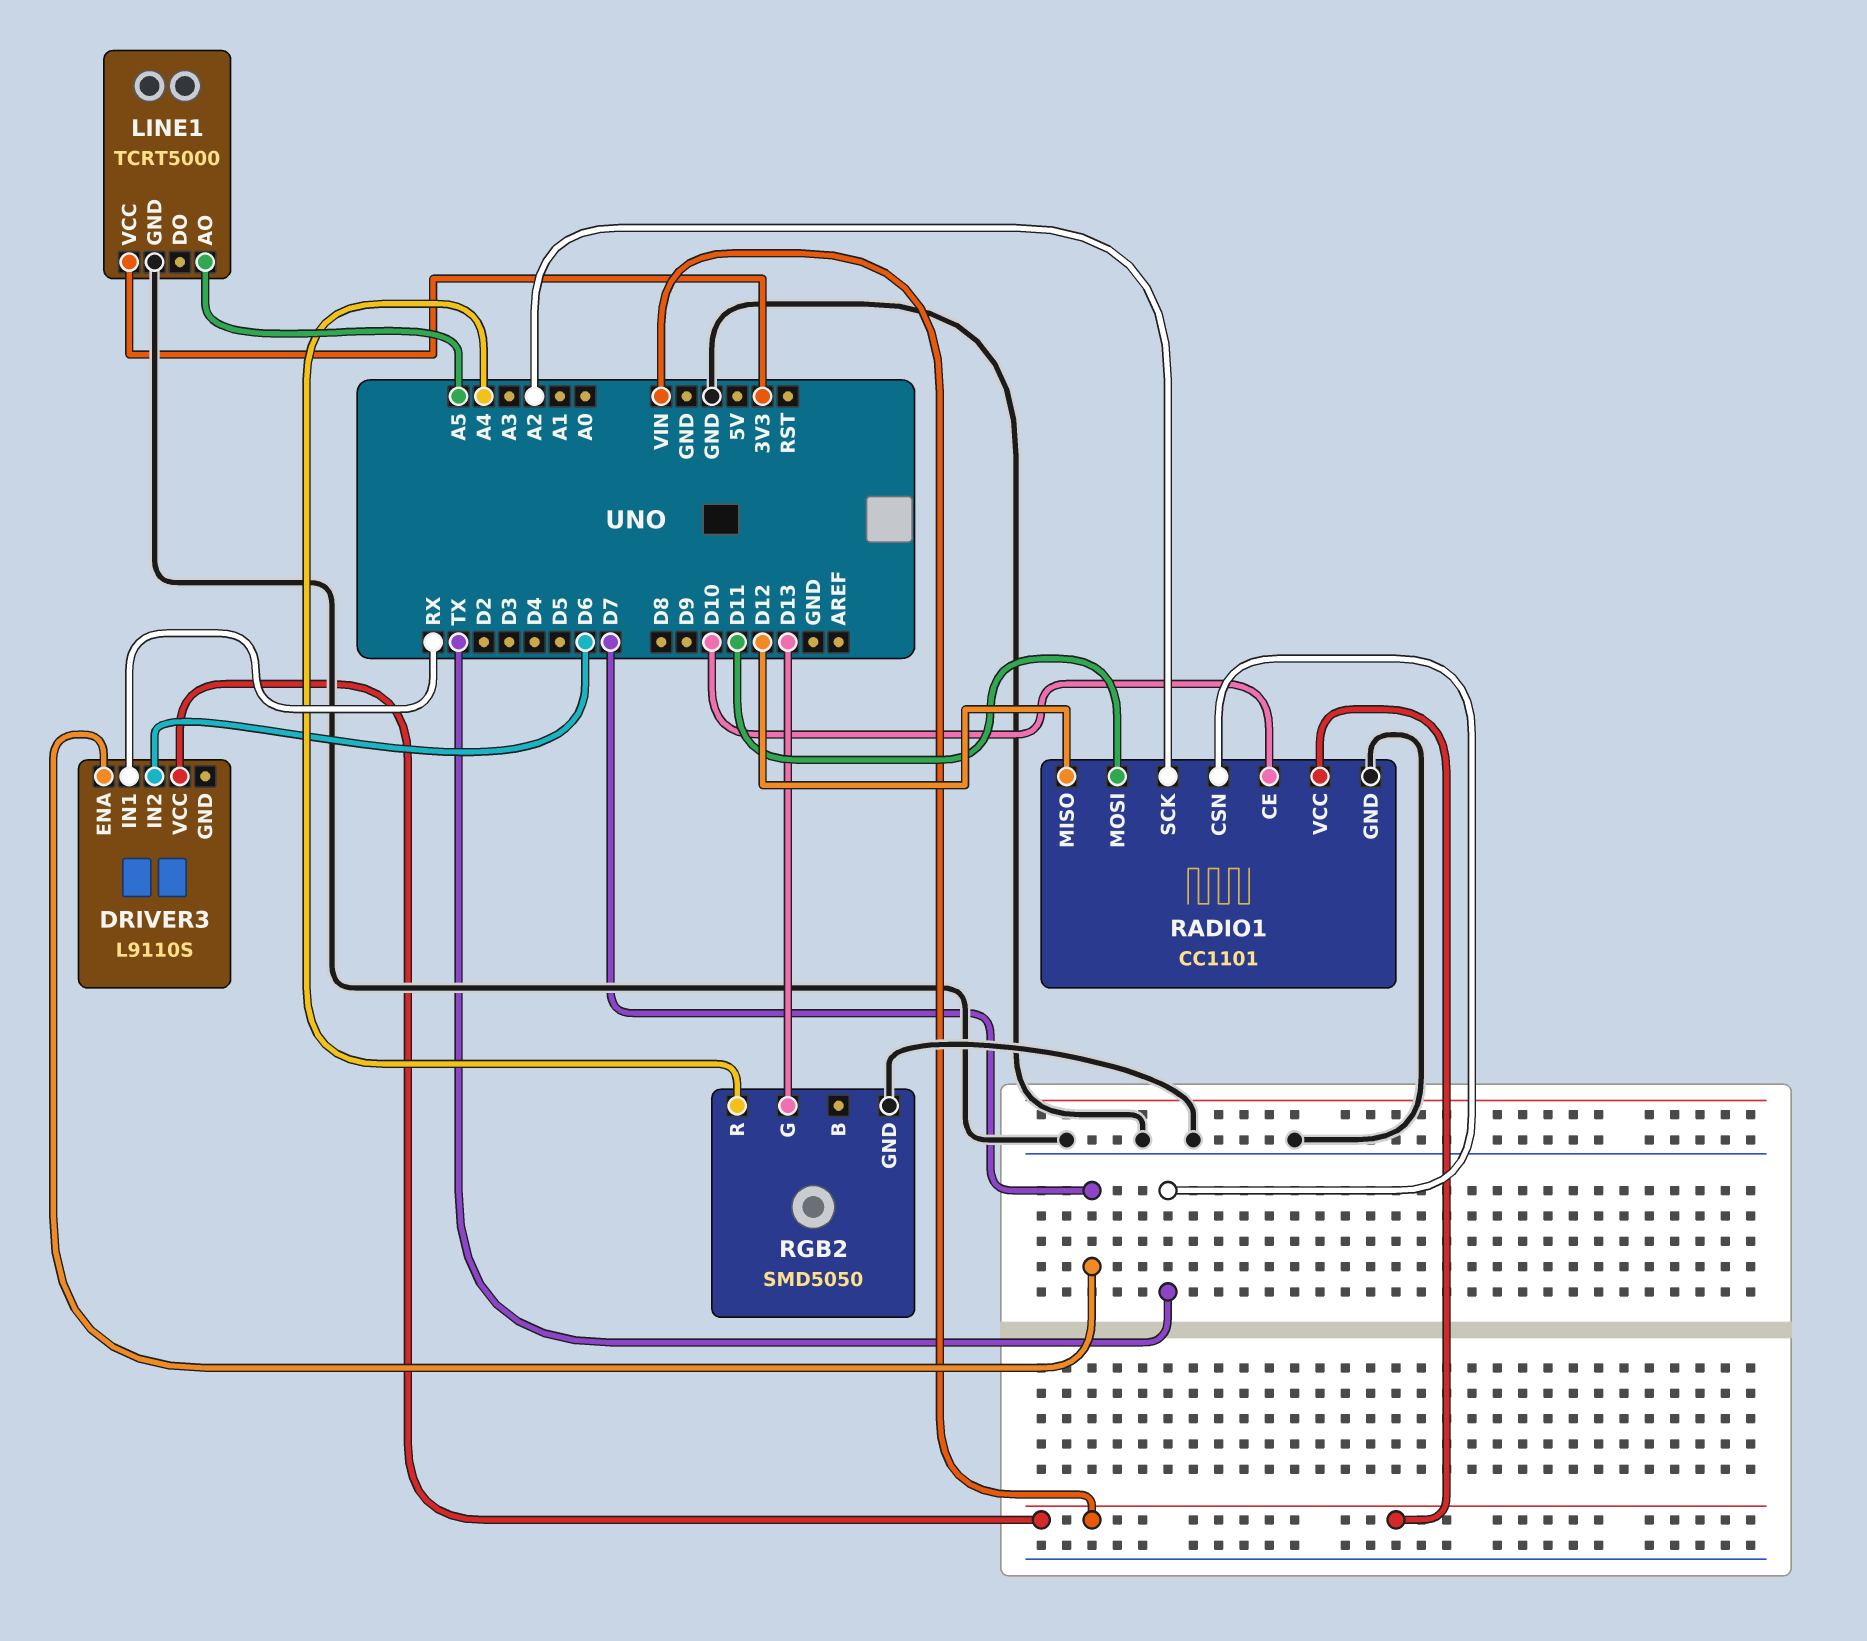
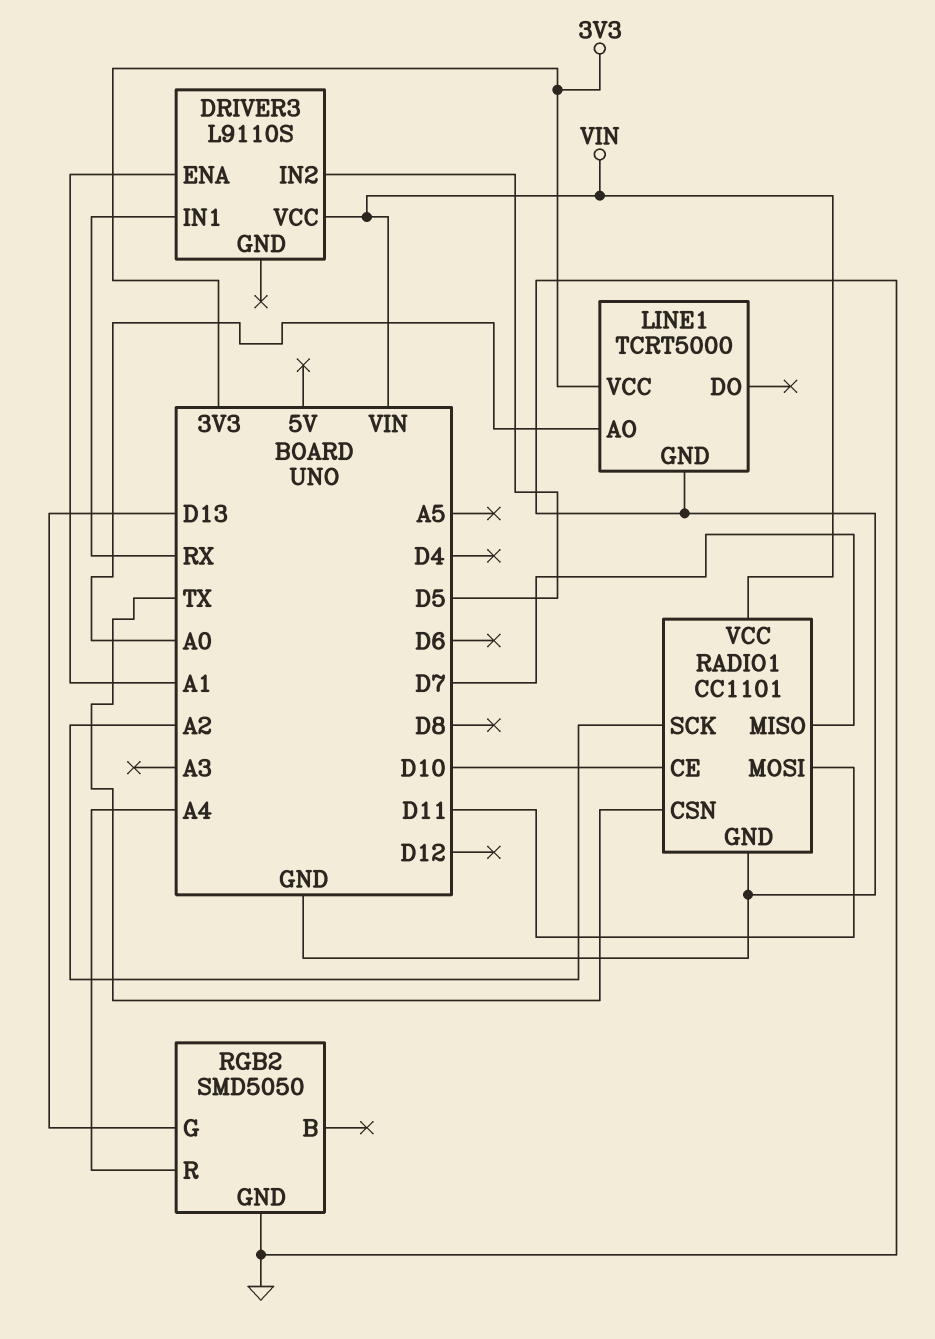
DRIVER3 pin ENA: D7 -> A1
DRIVER3 pin IN2: D6 -> D5
LINE1 pin AO: A5 -> A0
RADIO1 pin MISO: D12 -> D7

